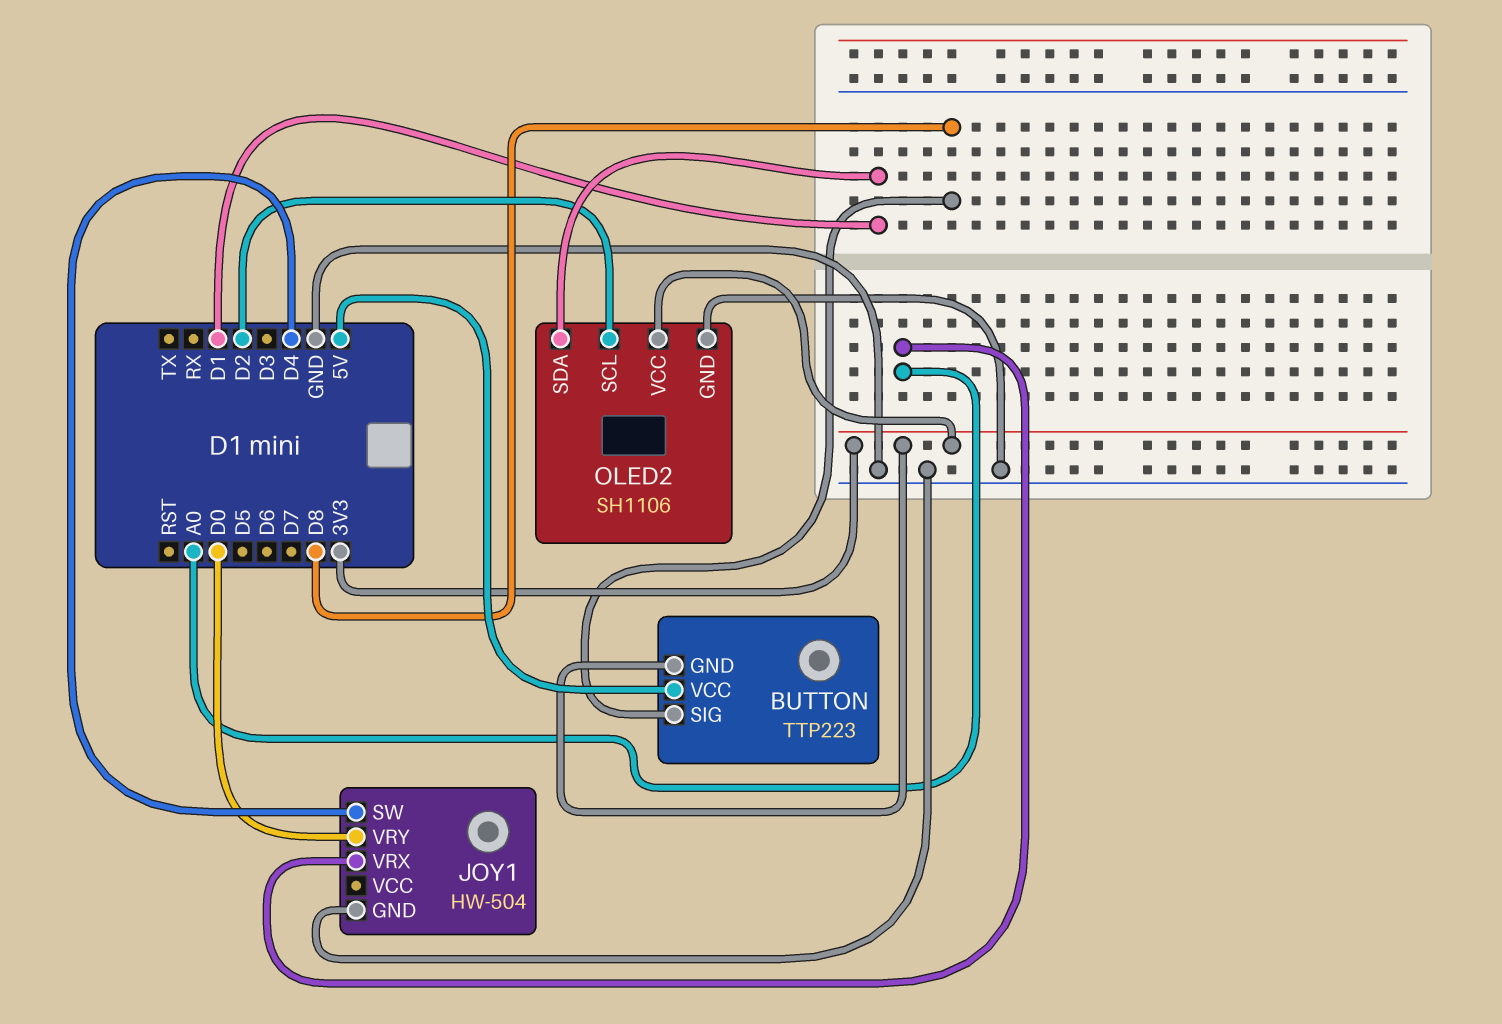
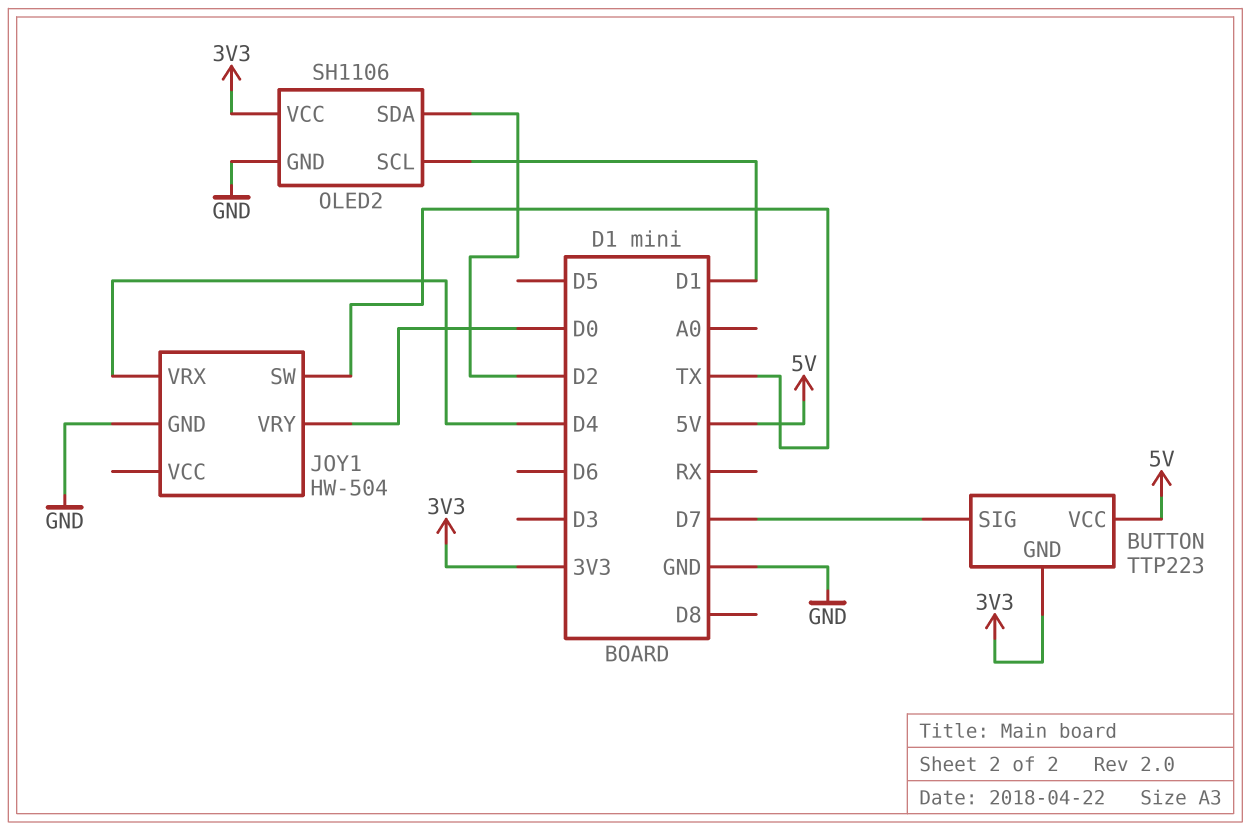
BUTTON pin SIG: D8 -> D7
JOY1 pin SW: D4 -> TX
JOY1 pin VRX: A0 -> D4
OLED2 pin SCL: D2 -> D1
OLED2 pin SDA: D1 -> D2

